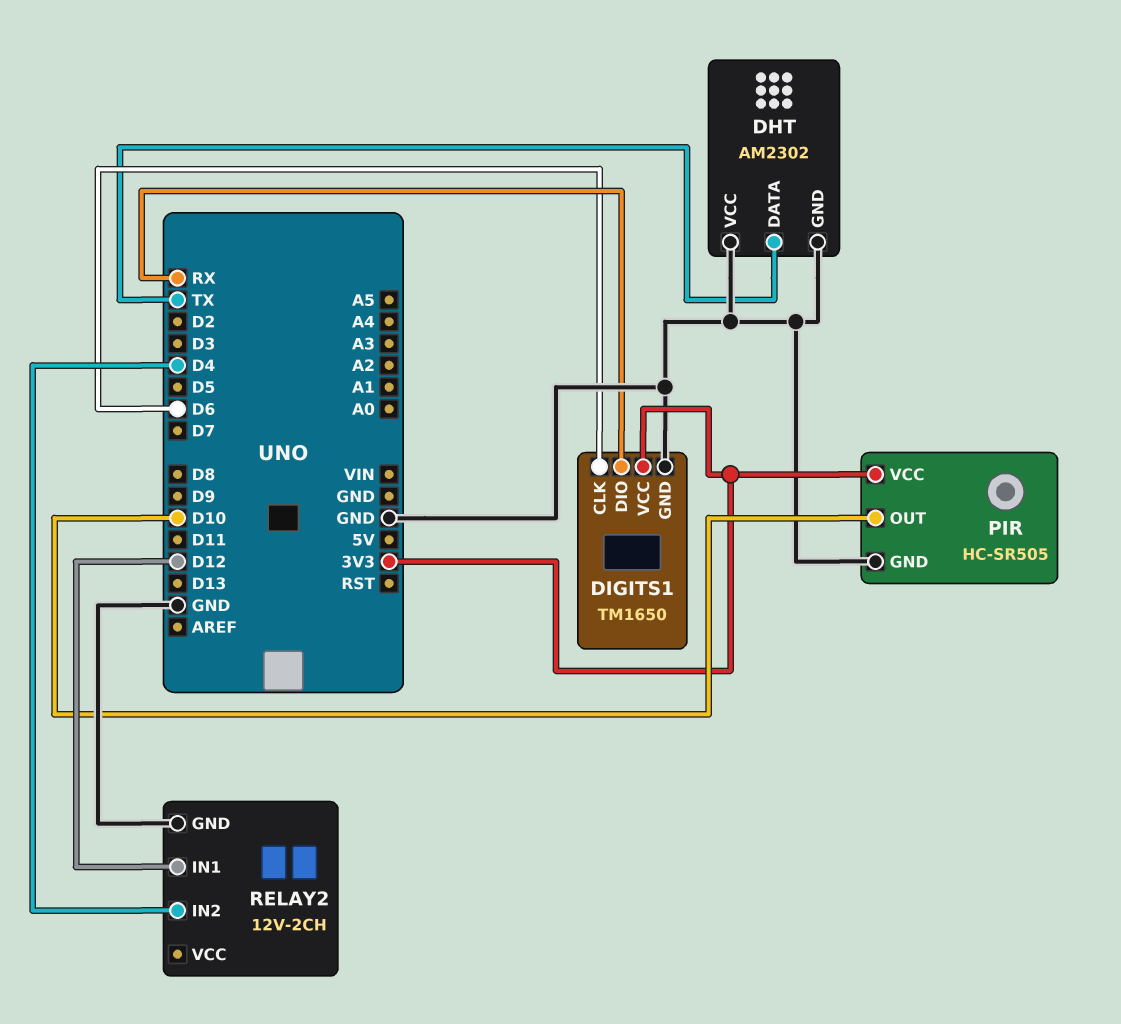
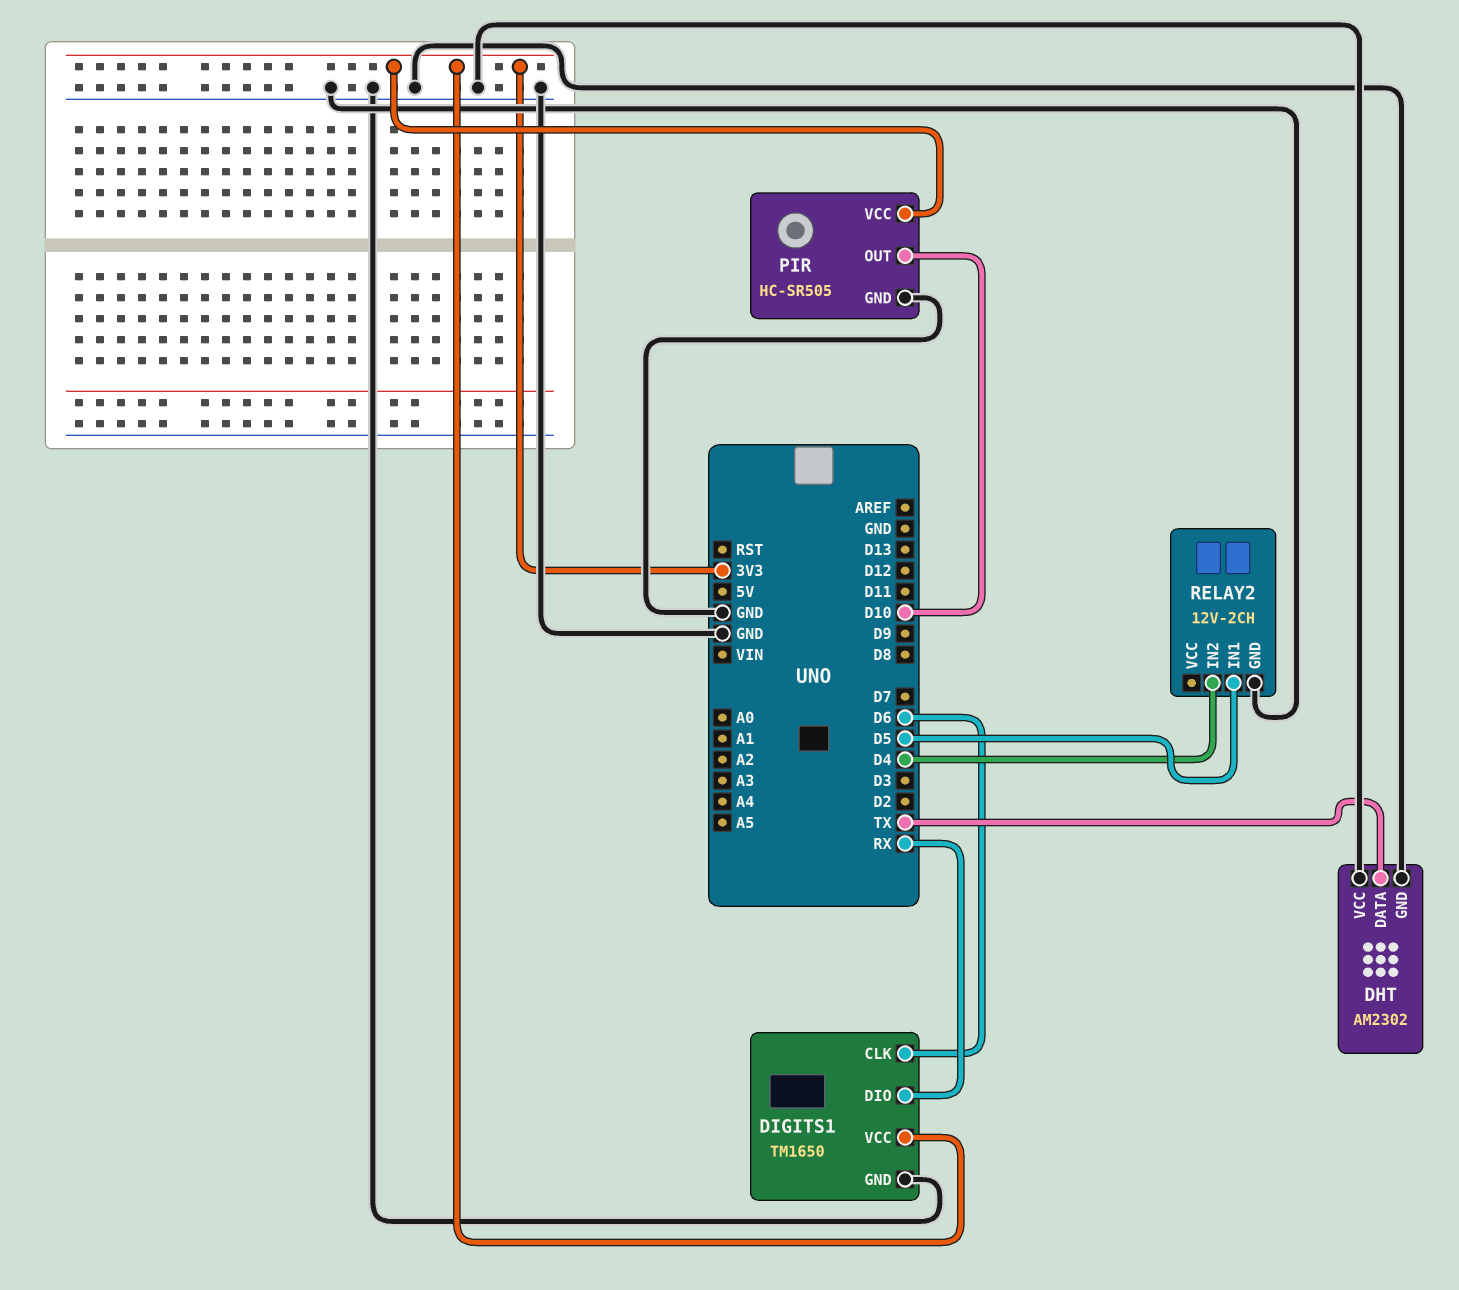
RELAY2 pin IN1: D12 -> D5

